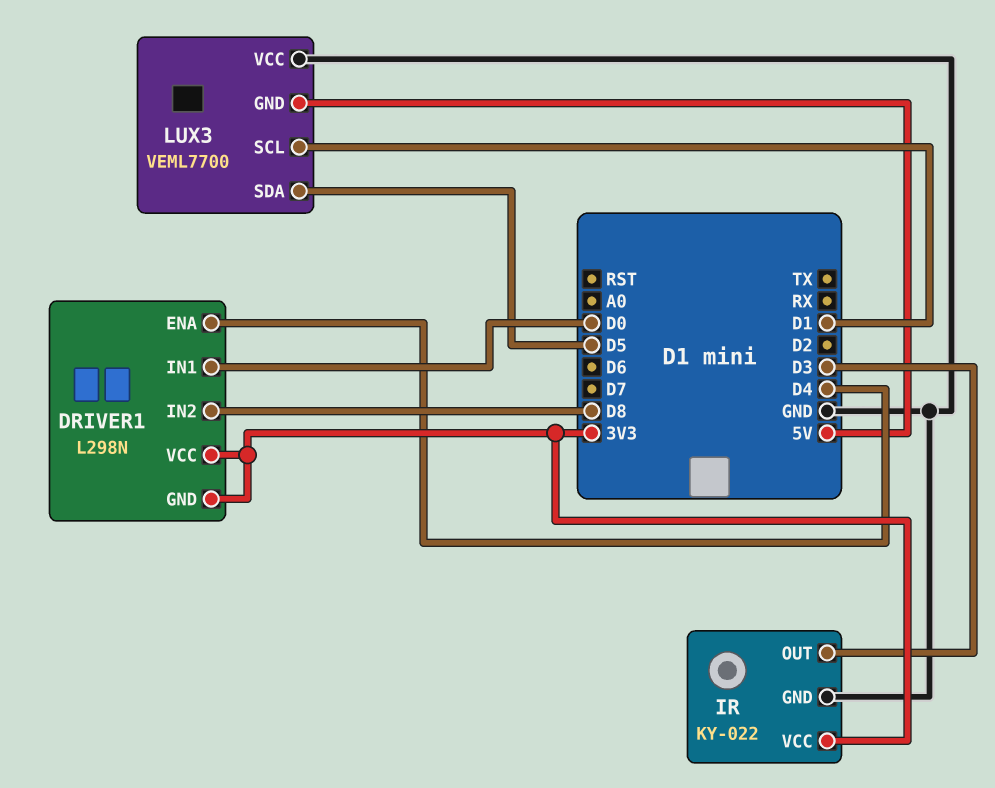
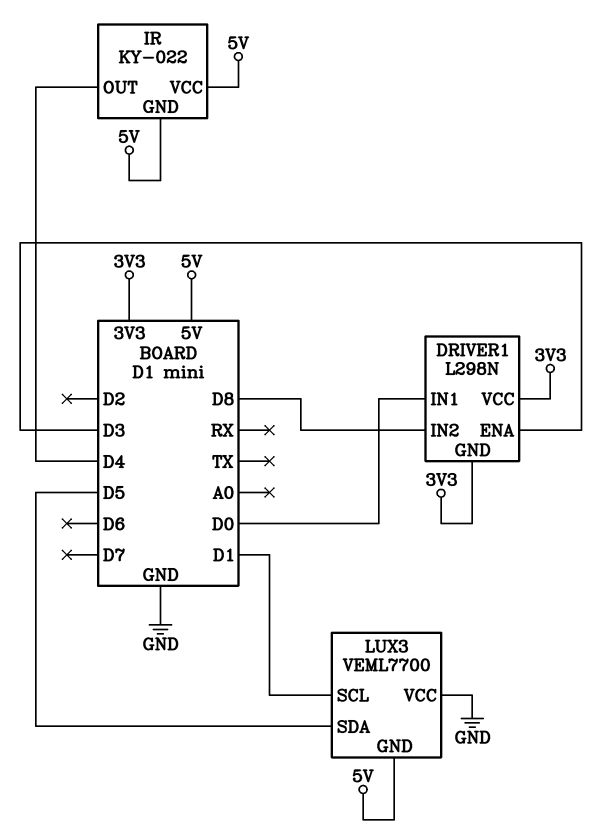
DRIVER1 pin ENA: D4 -> D3
IR pin GND: GND -> 5V
IR pin OUT: D3 -> D4
IR pin VCC: 3V3 -> 5V

